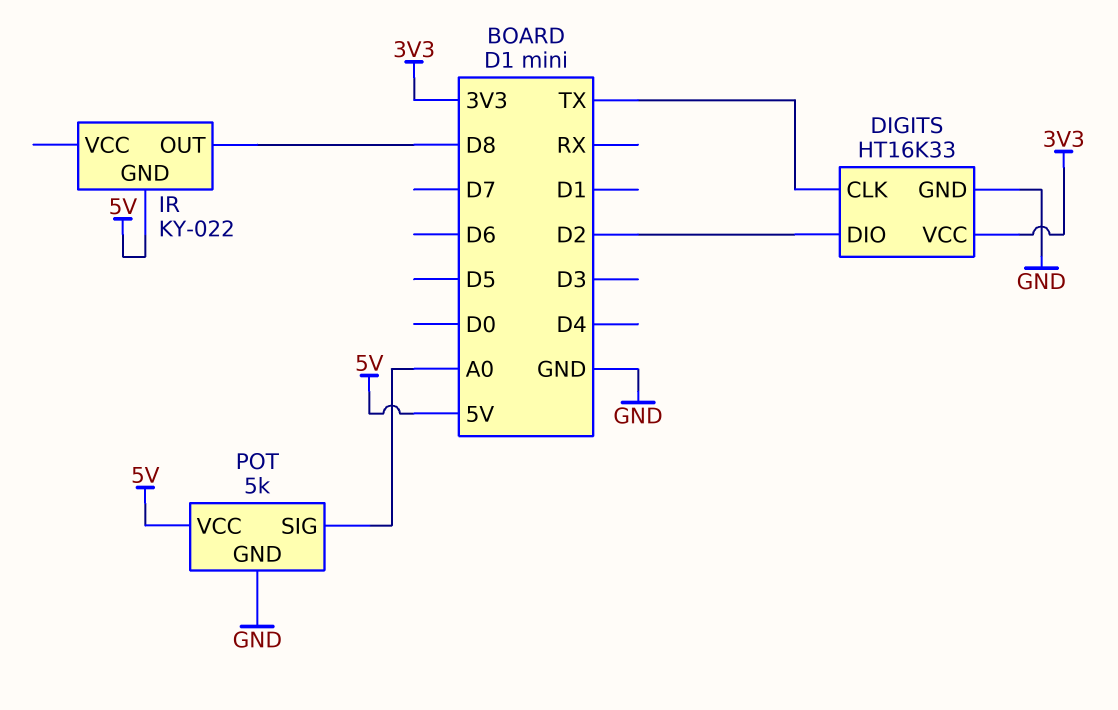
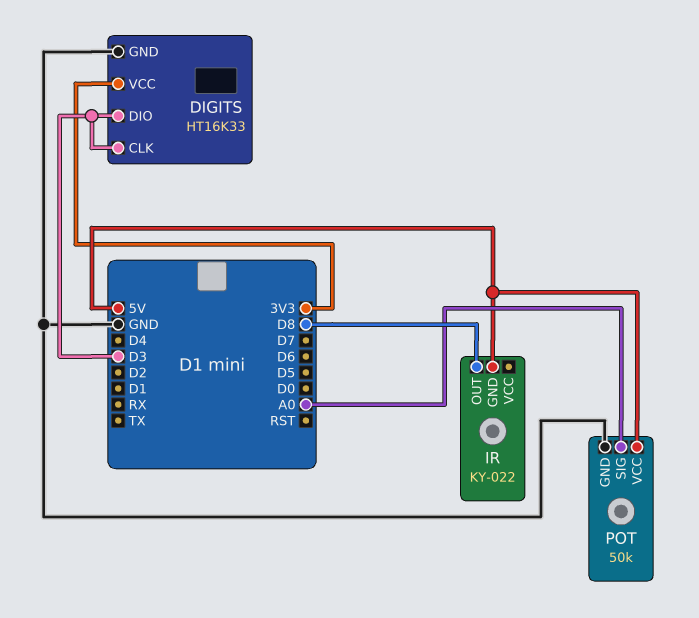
DIGITS pin CLK: TX -> D3
DIGITS pin DIO: D2 -> D3
POT: 5k -> 50k

